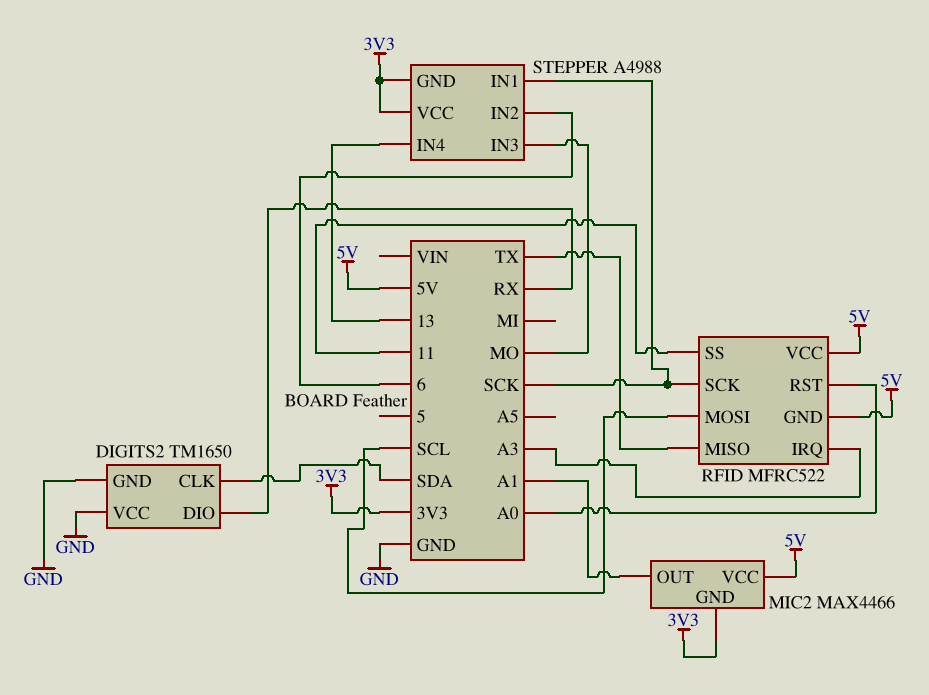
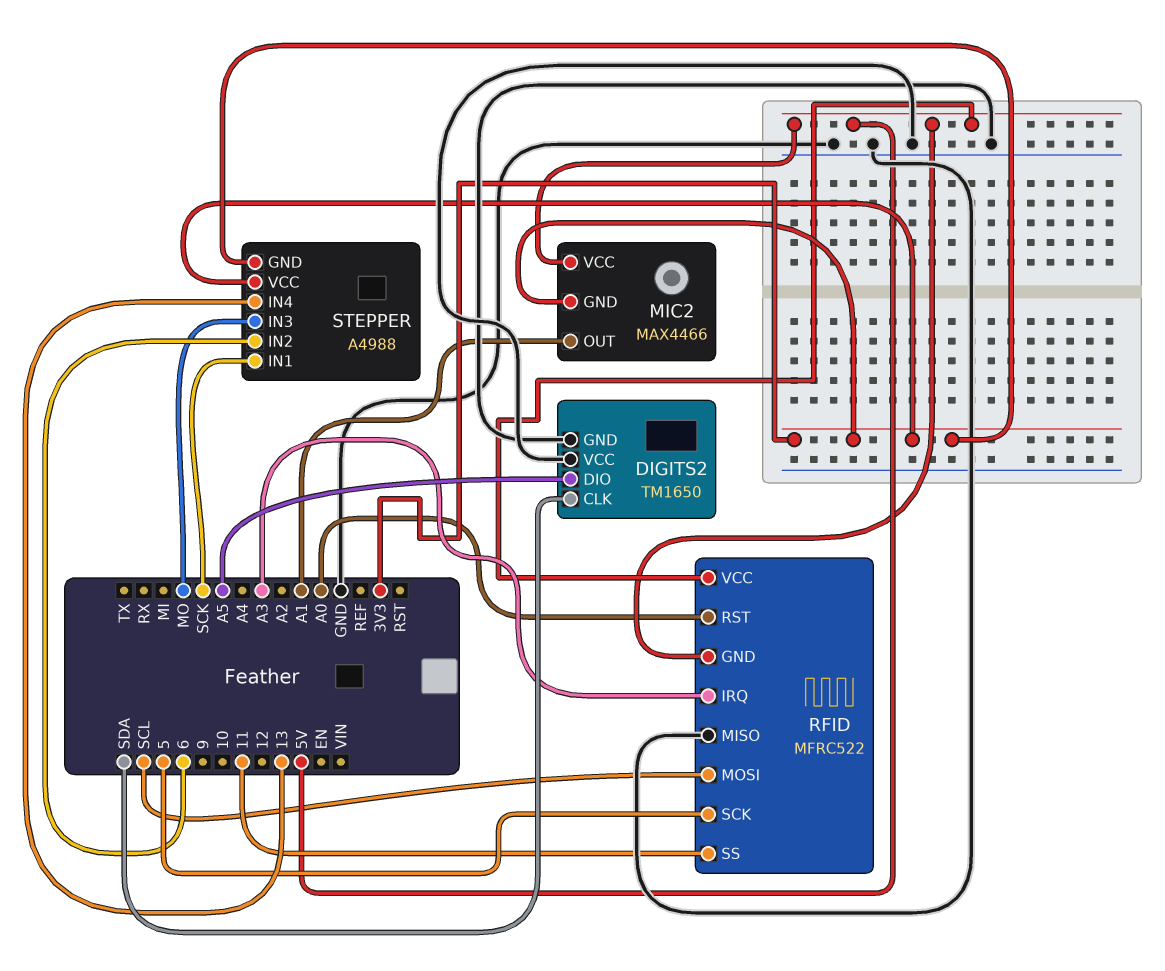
DIGITS2 pin DIO: RX -> A5
RFID pin MISO: TX -> GND
RFID pin SCK: SCK -> 5

